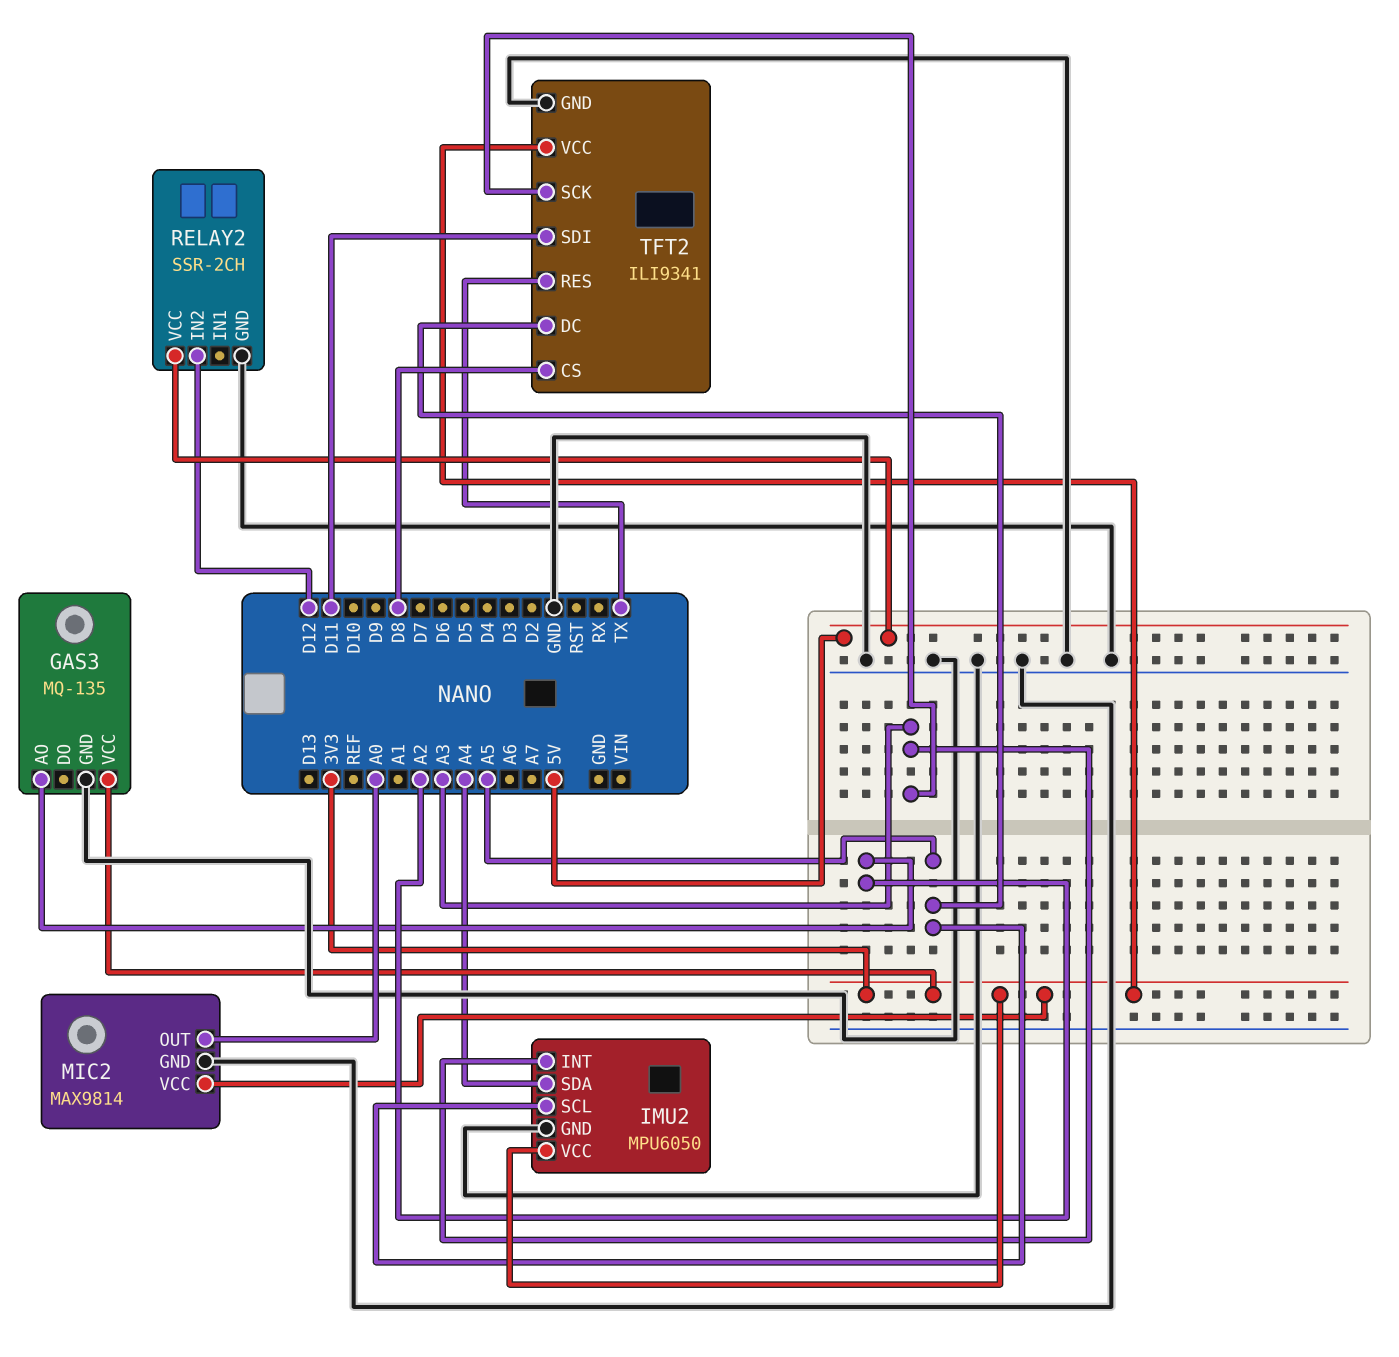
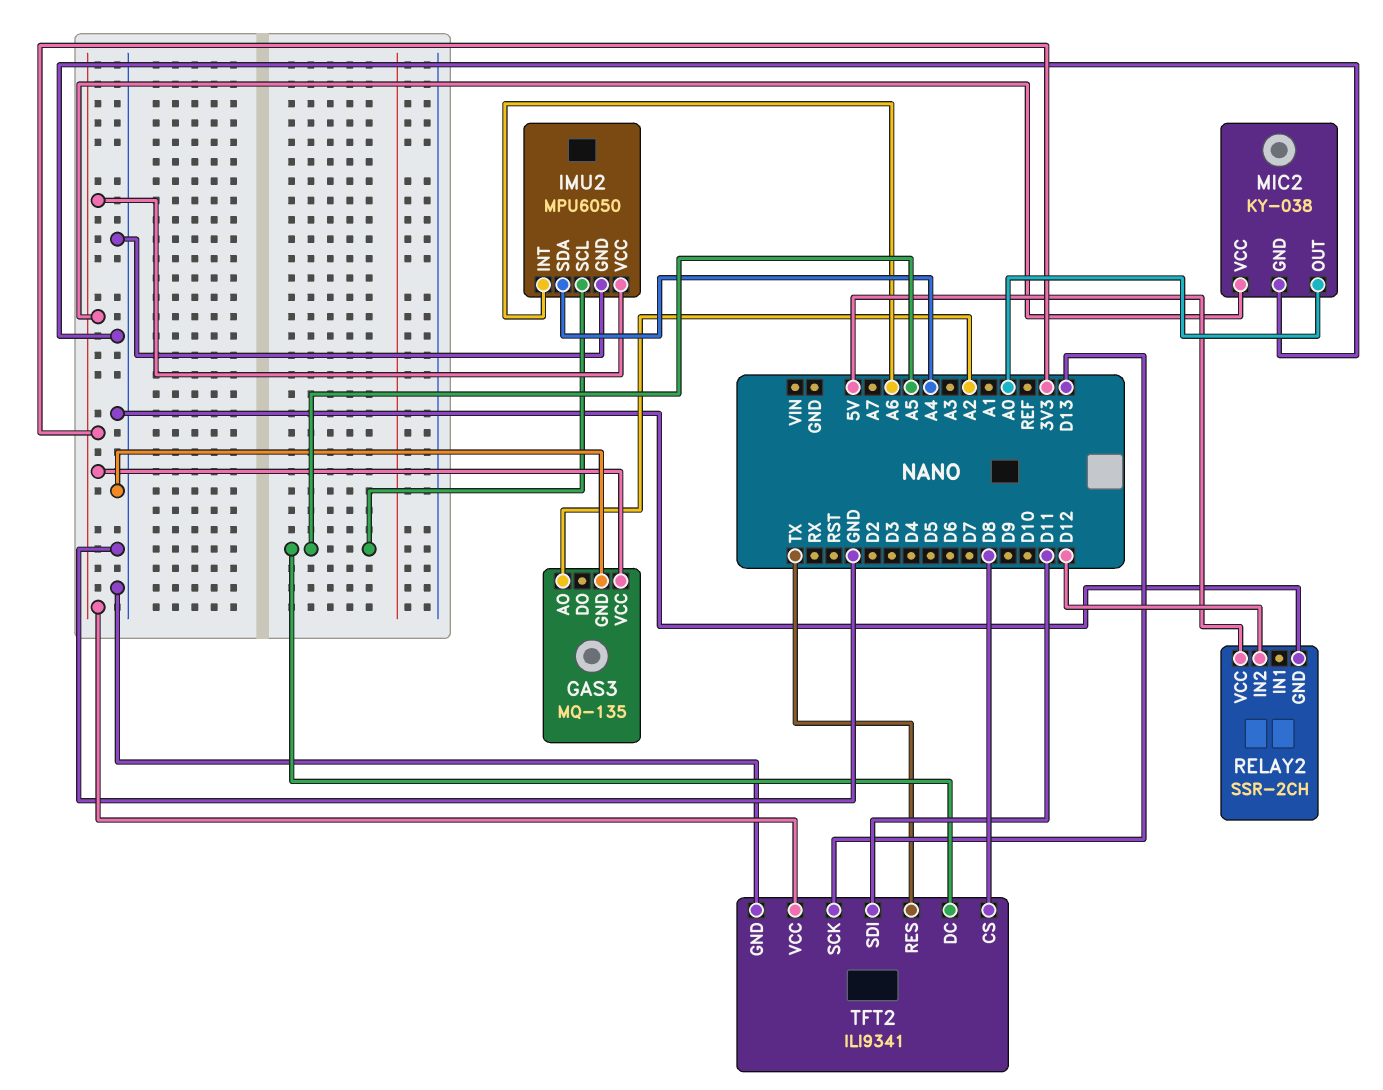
IMU2 pin INT: A3 -> A6
MIC2: MAX9814 -> KY-038
TFT2 pin SCK: A3 -> D13

